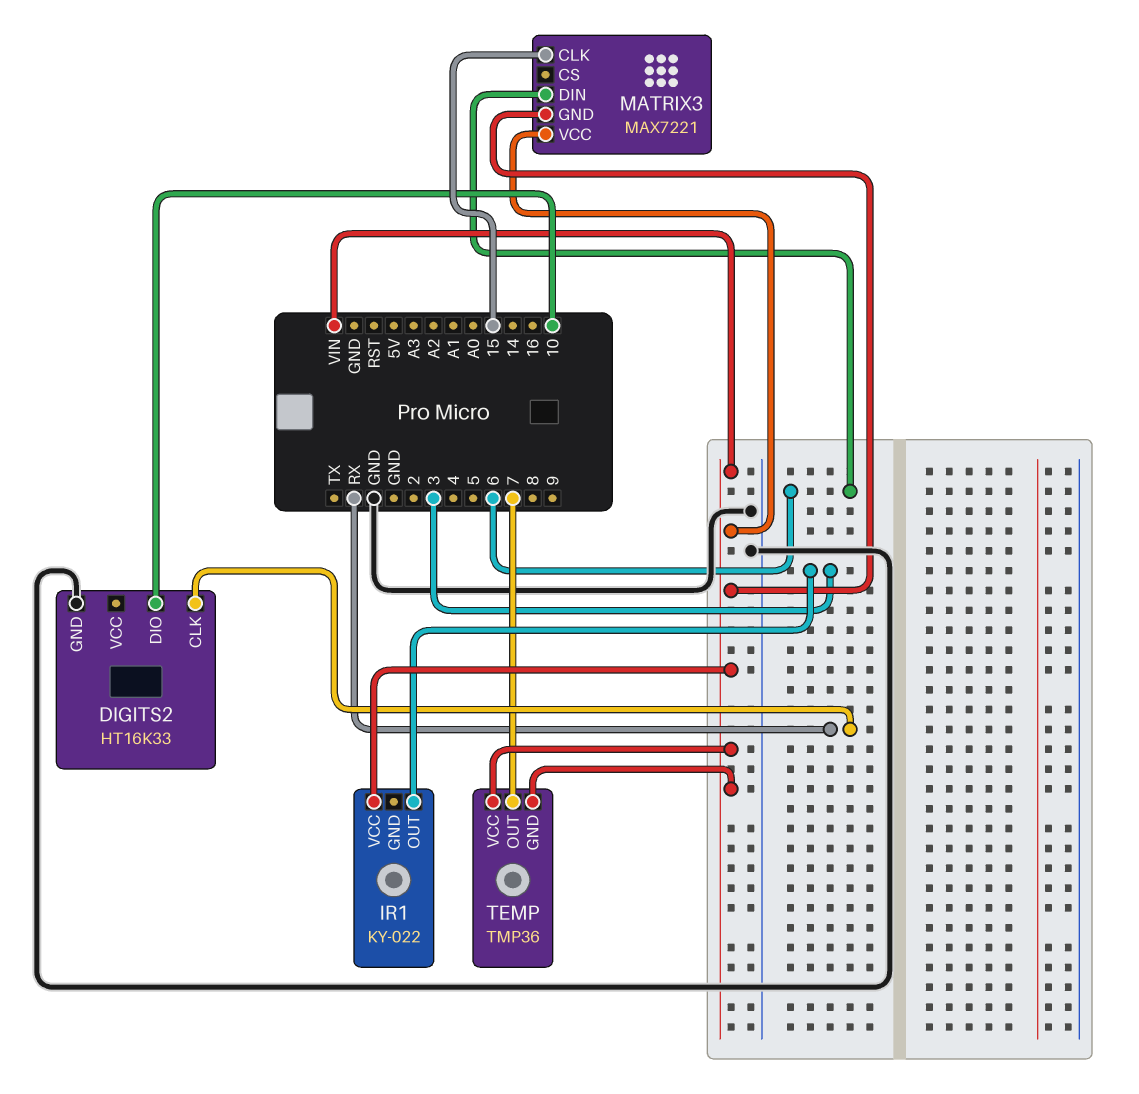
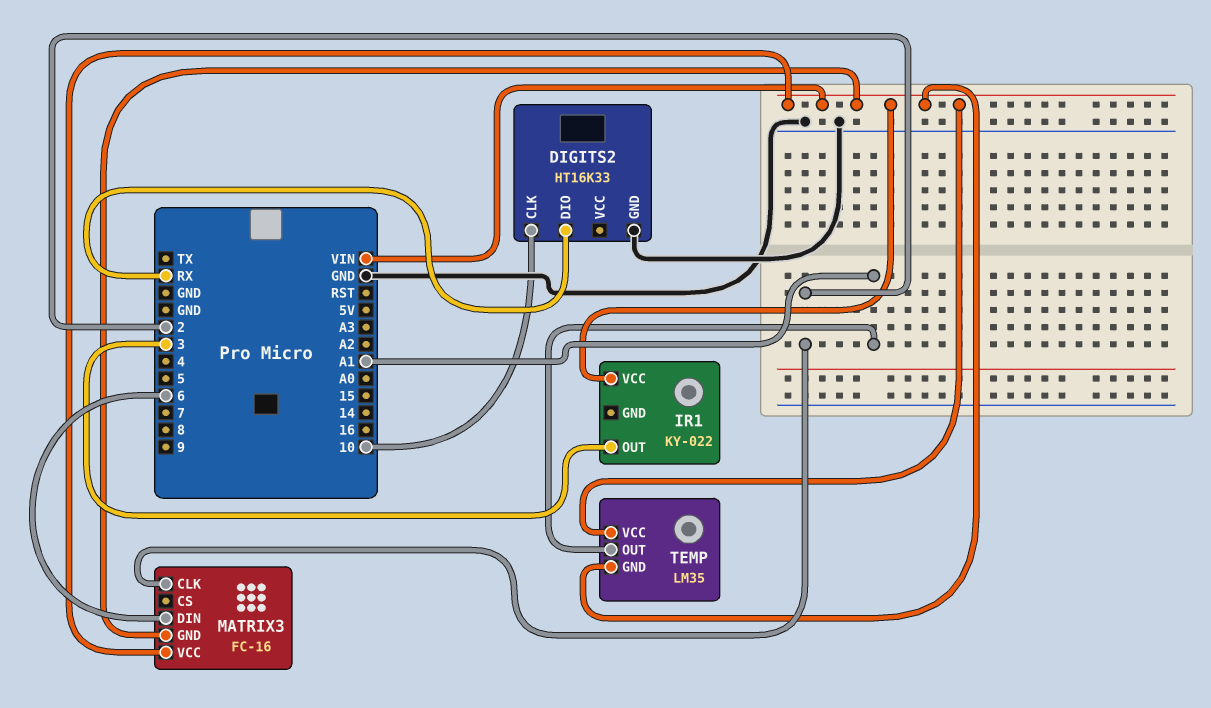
DIGITS2 pin CLK: RX -> 10
DIGITS2 pin DIO: 10 -> RX
MATRIX3: MAX7221 -> FC-16
MATRIX3 pin CLK: 15 -> 2
TEMP: TMP36 -> LM35
TEMP pin OUT: 7 -> A1

